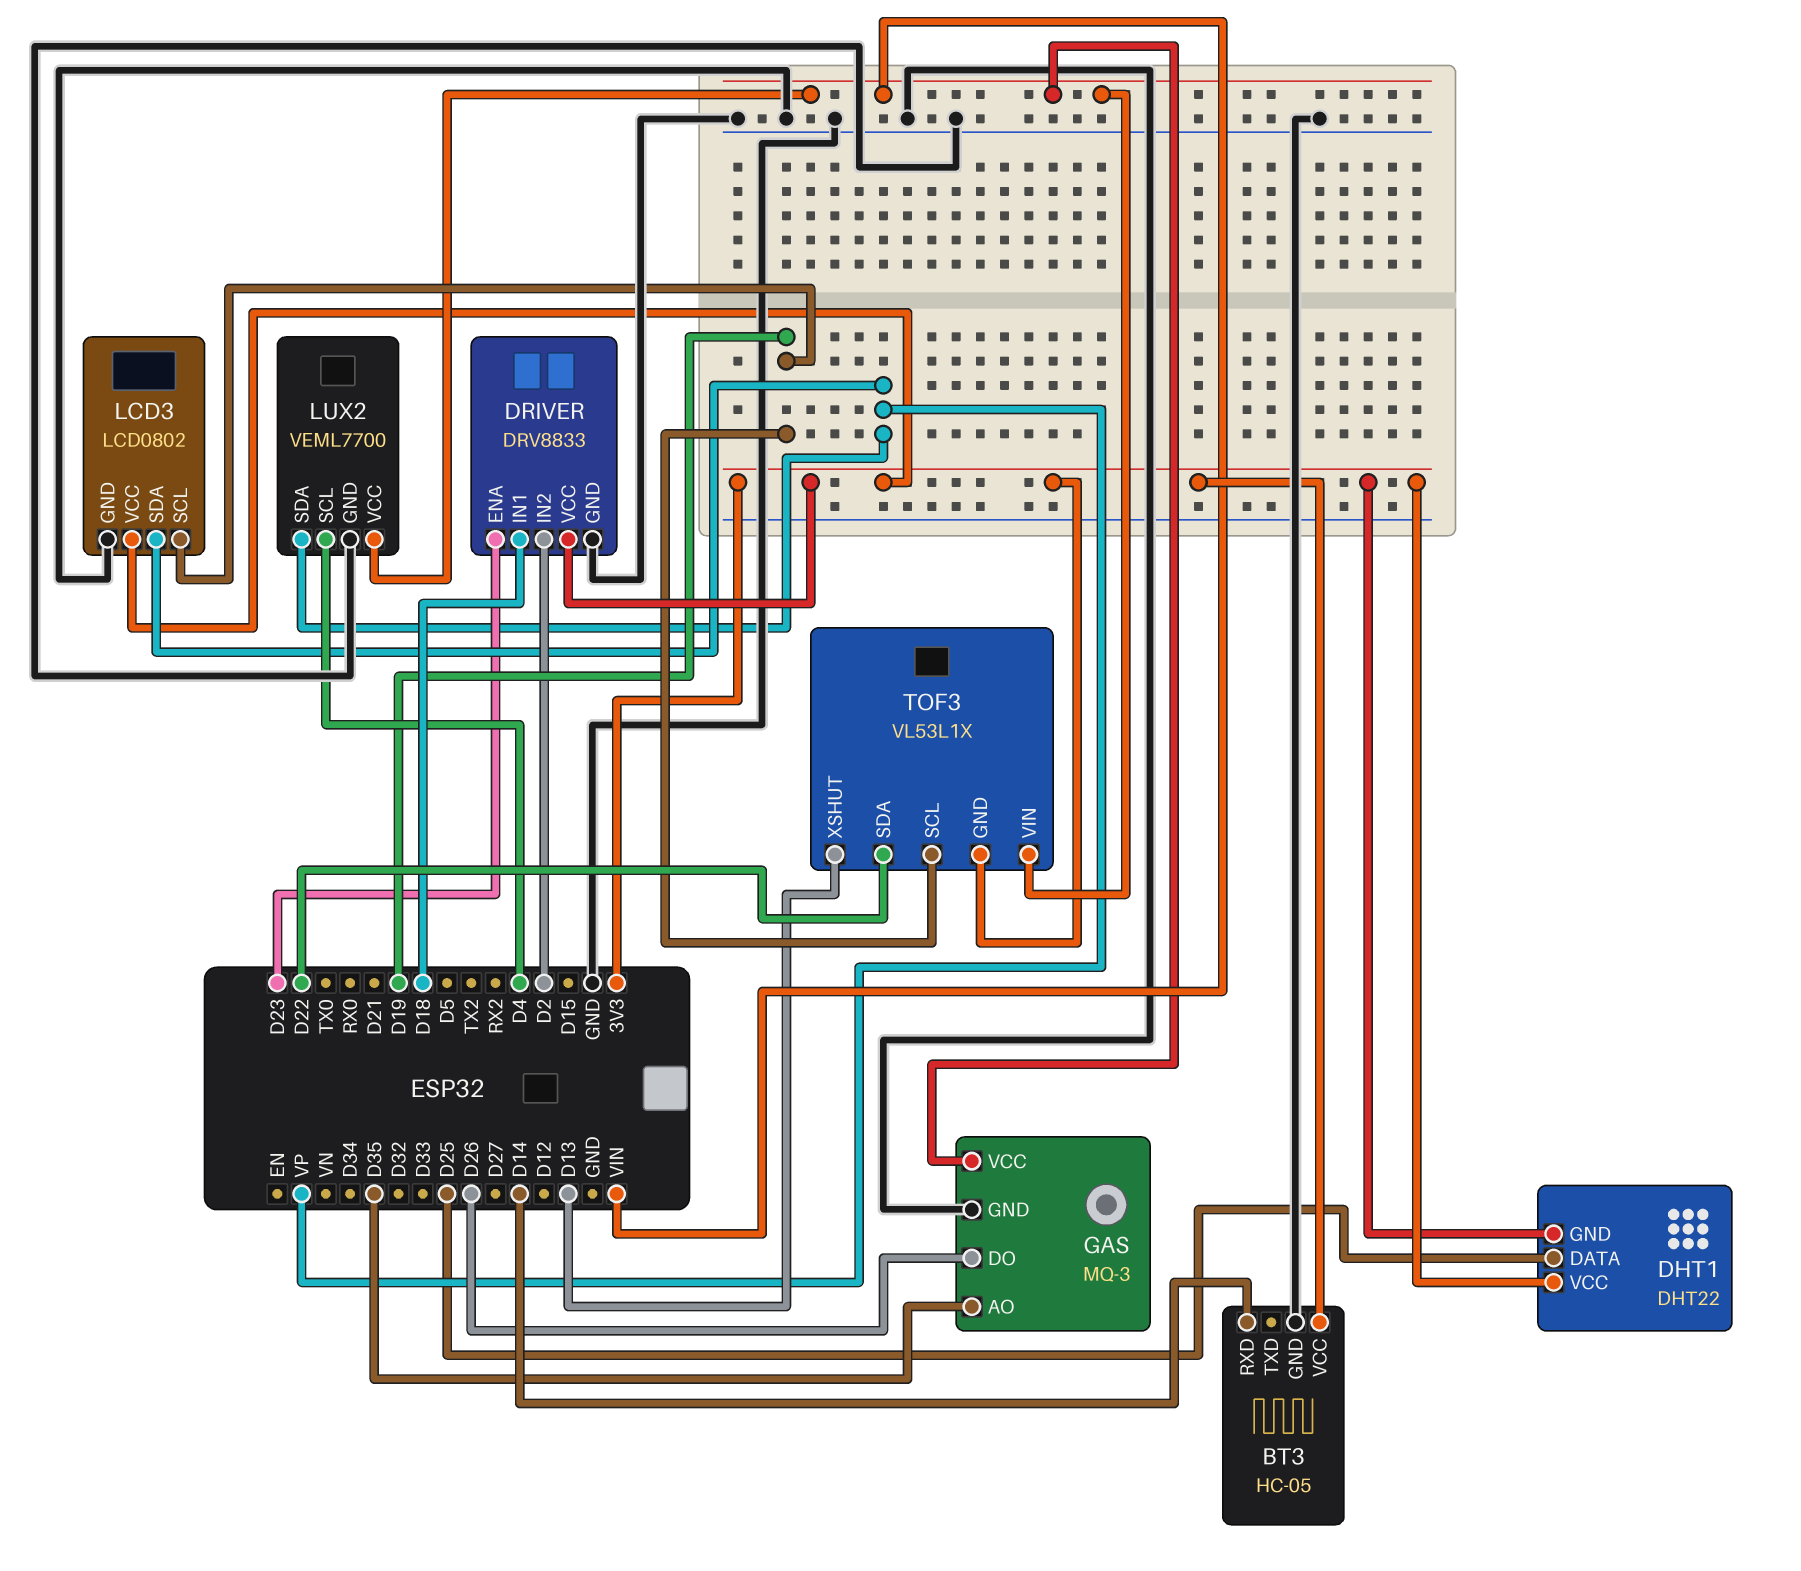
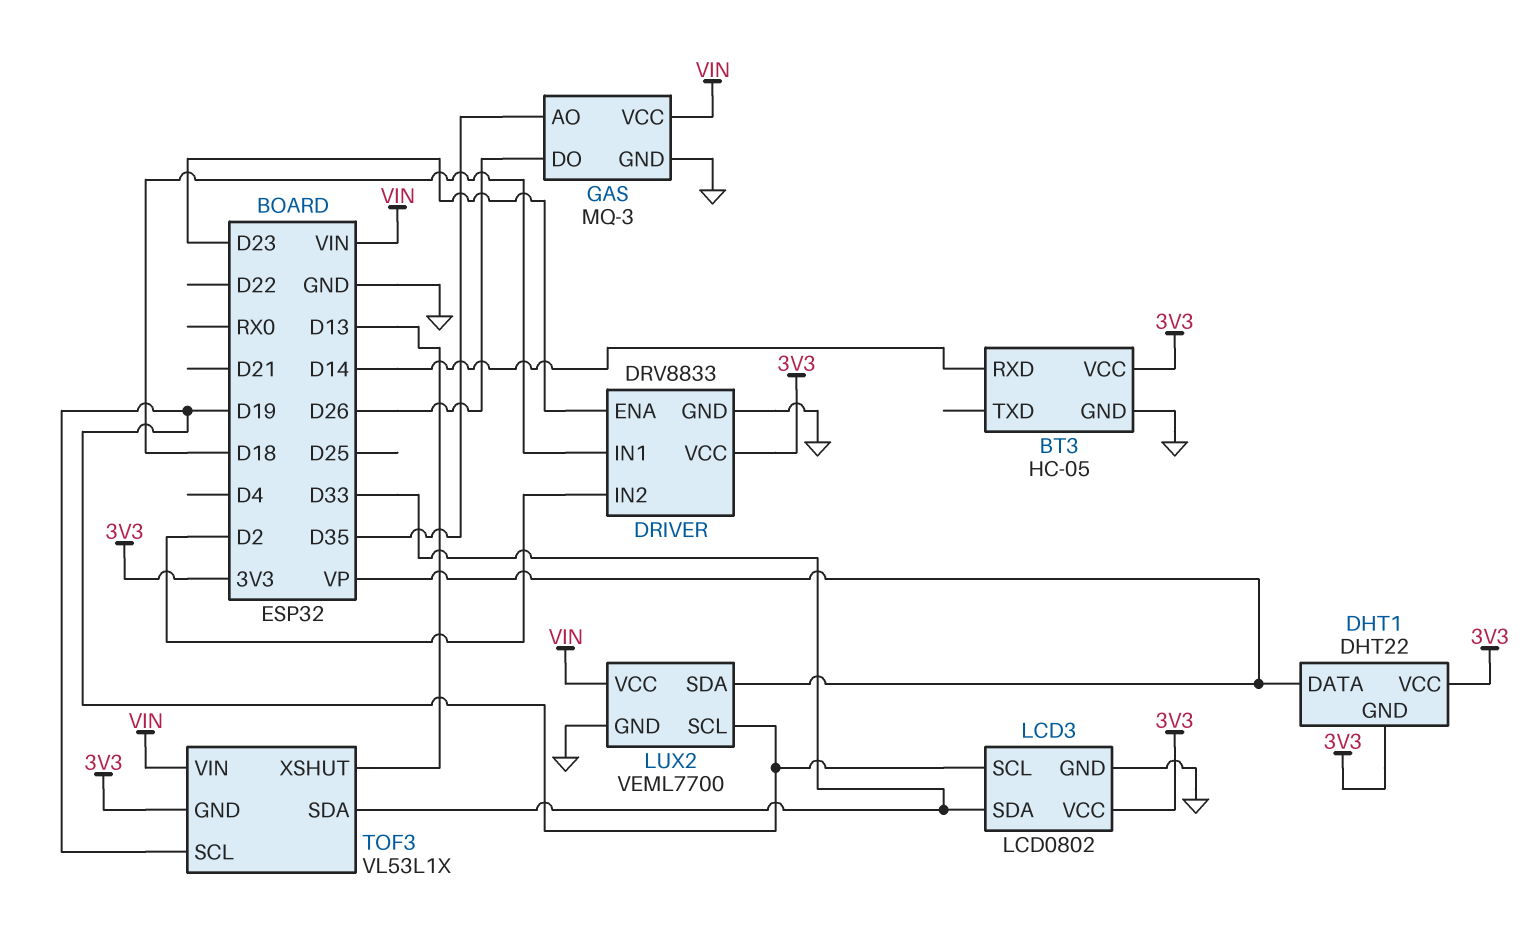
DHT1 pin DATA: D25 -> VP
LCD3 pin SDA: VP -> D33
LUX2 pin SCL: D4 -> D19
TOF3 pin SDA: D22 -> D33

